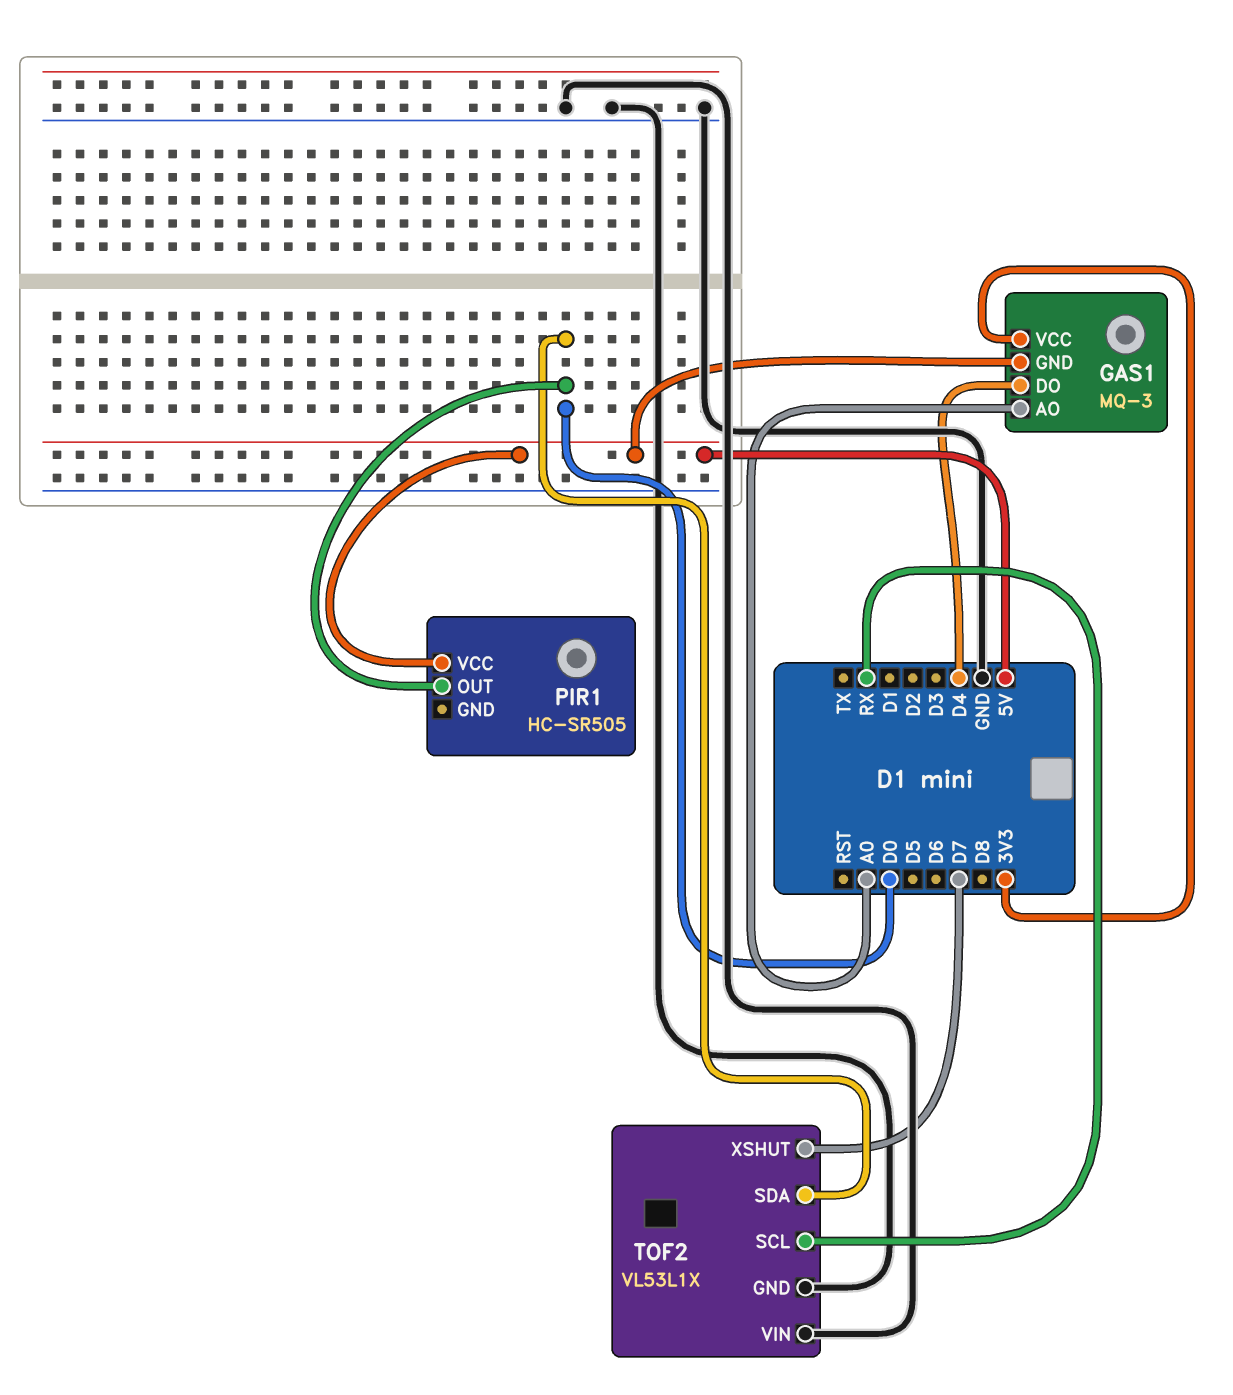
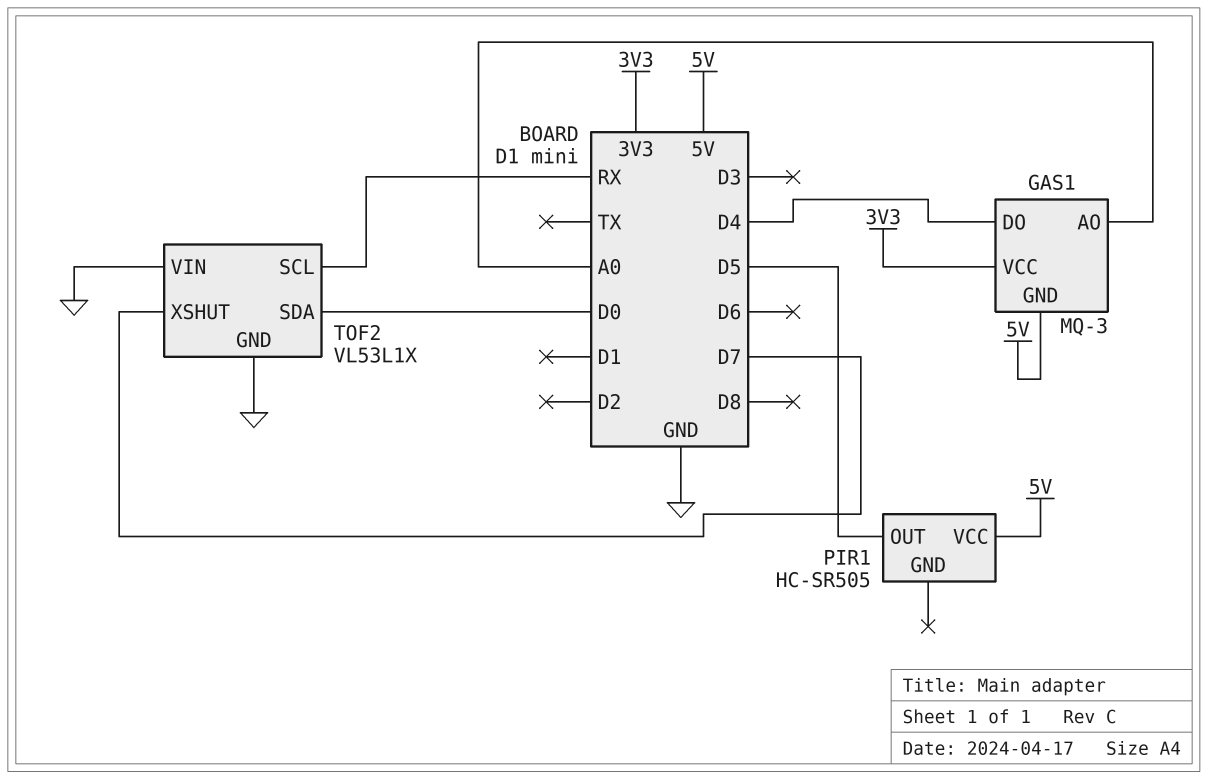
PIR1 pin OUT: D0 -> D5

